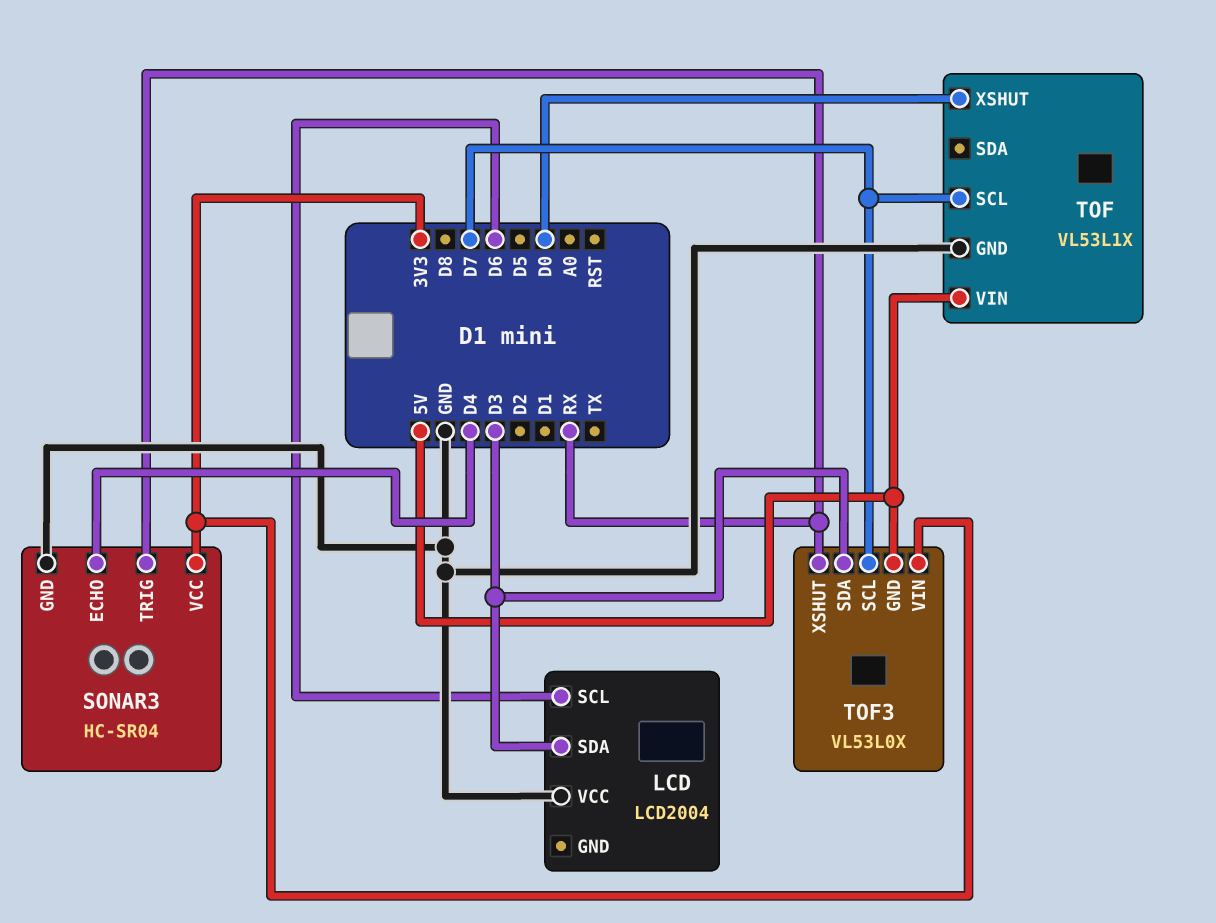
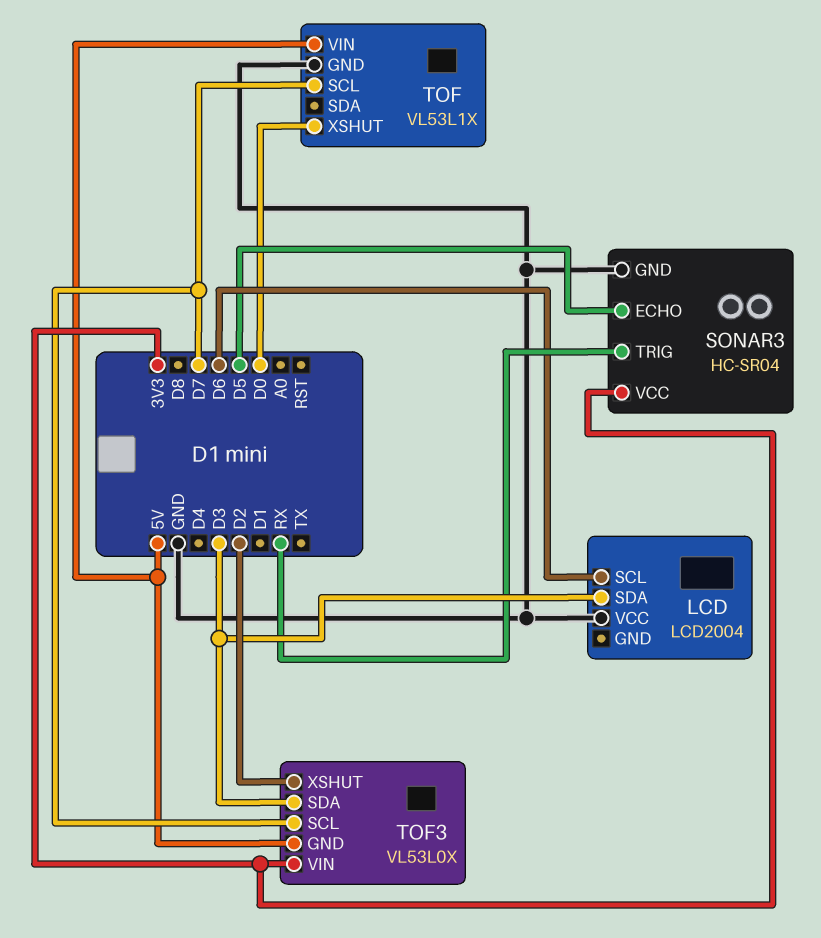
SONAR3 pin ECHO: D4 -> D5
TOF3 pin XSHUT: RX -> D2

